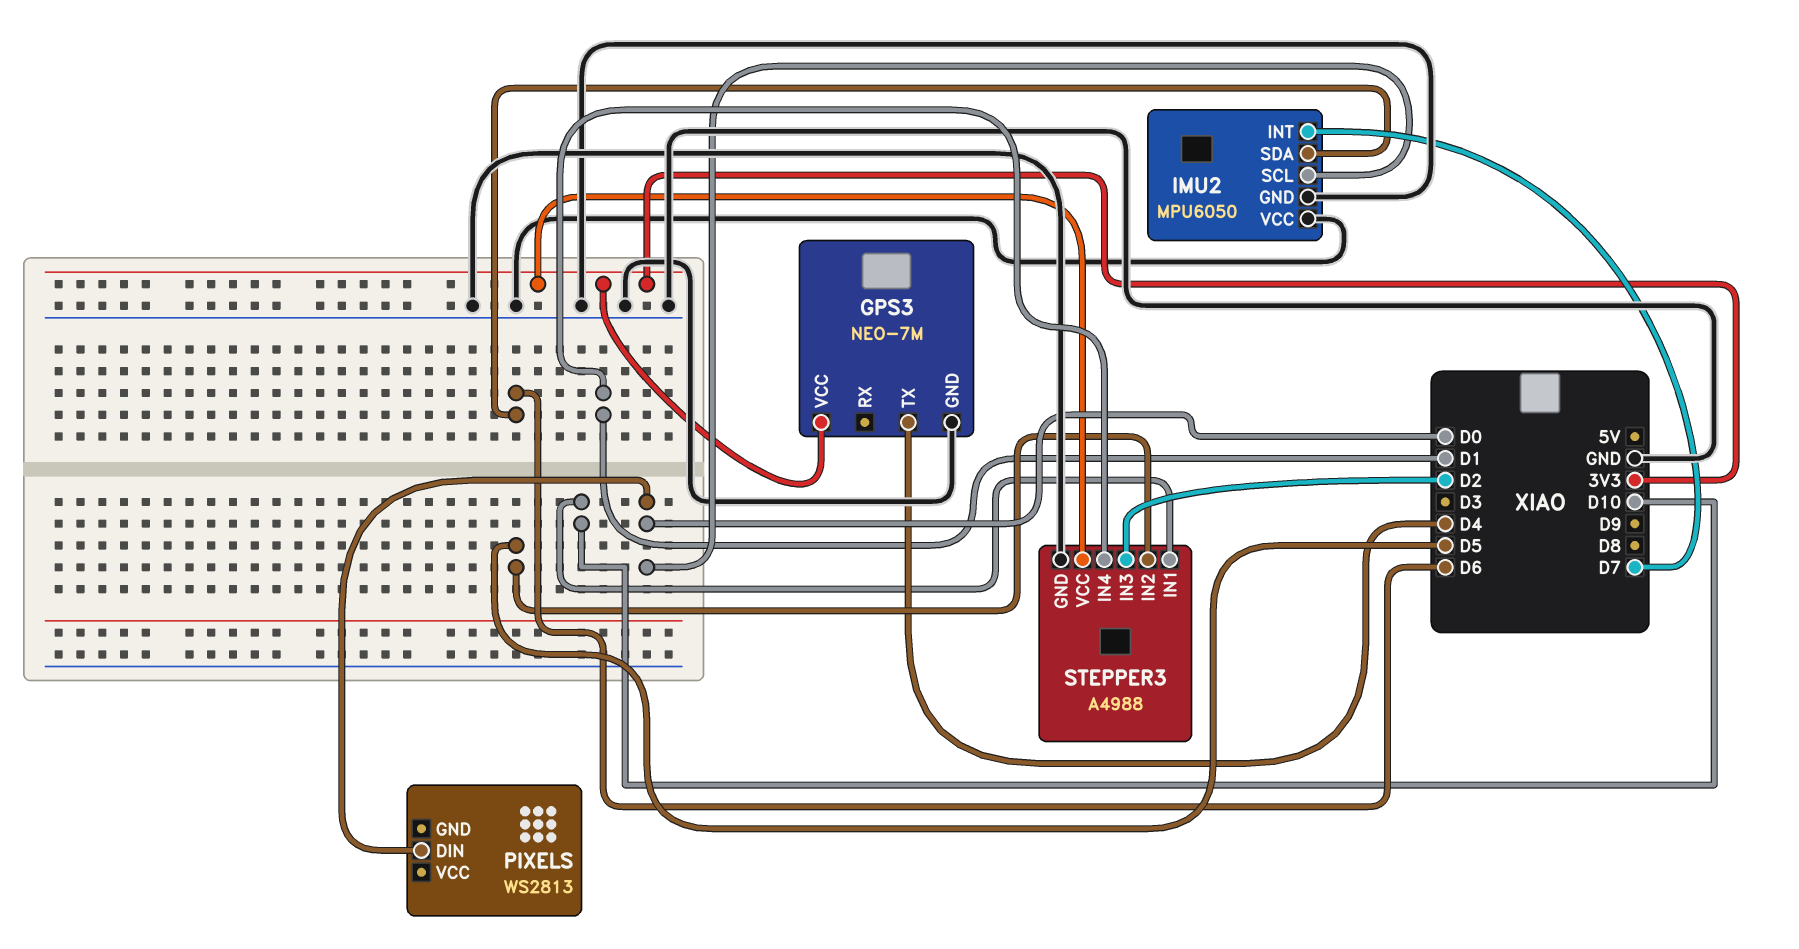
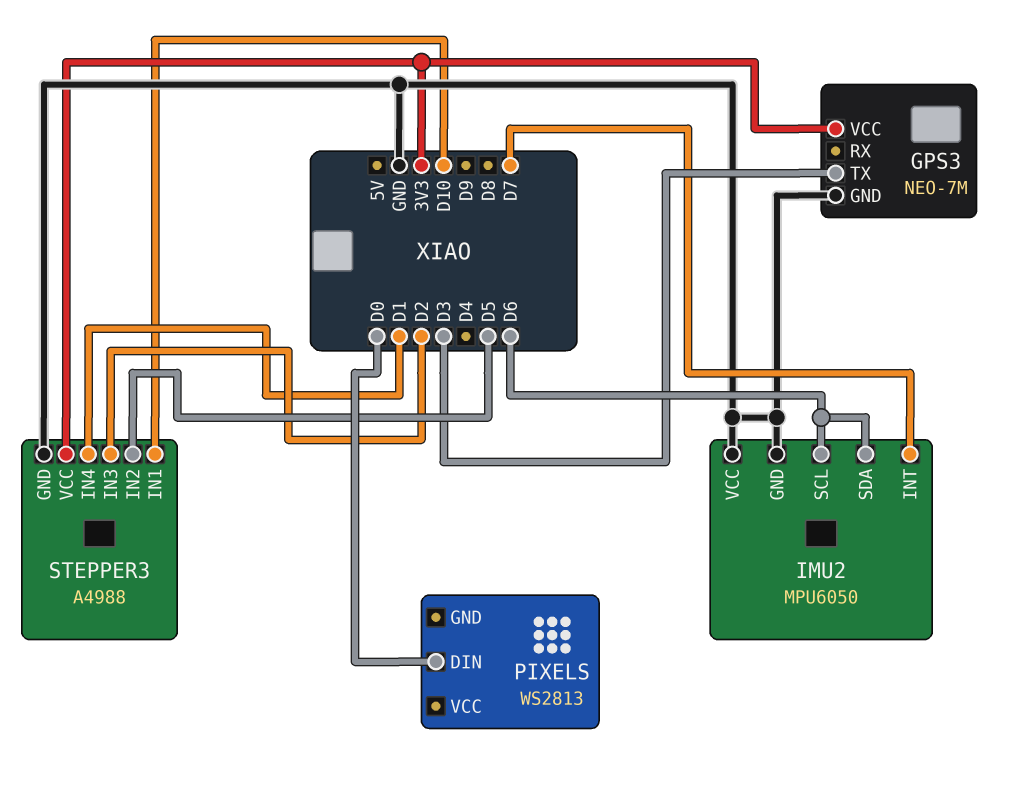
GPS3 pin TX: D4 -> D3
IMU2 pin SCL: D0 -> D6

